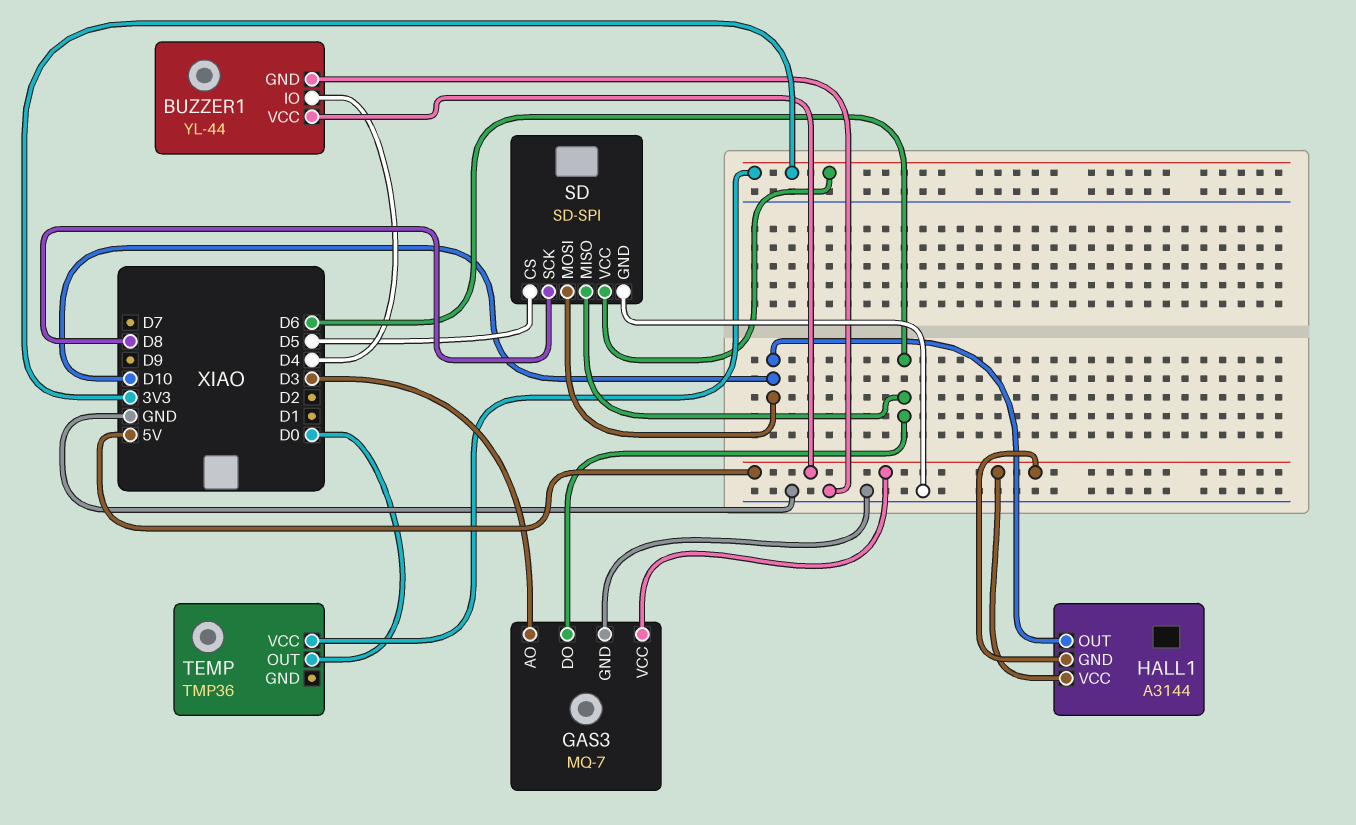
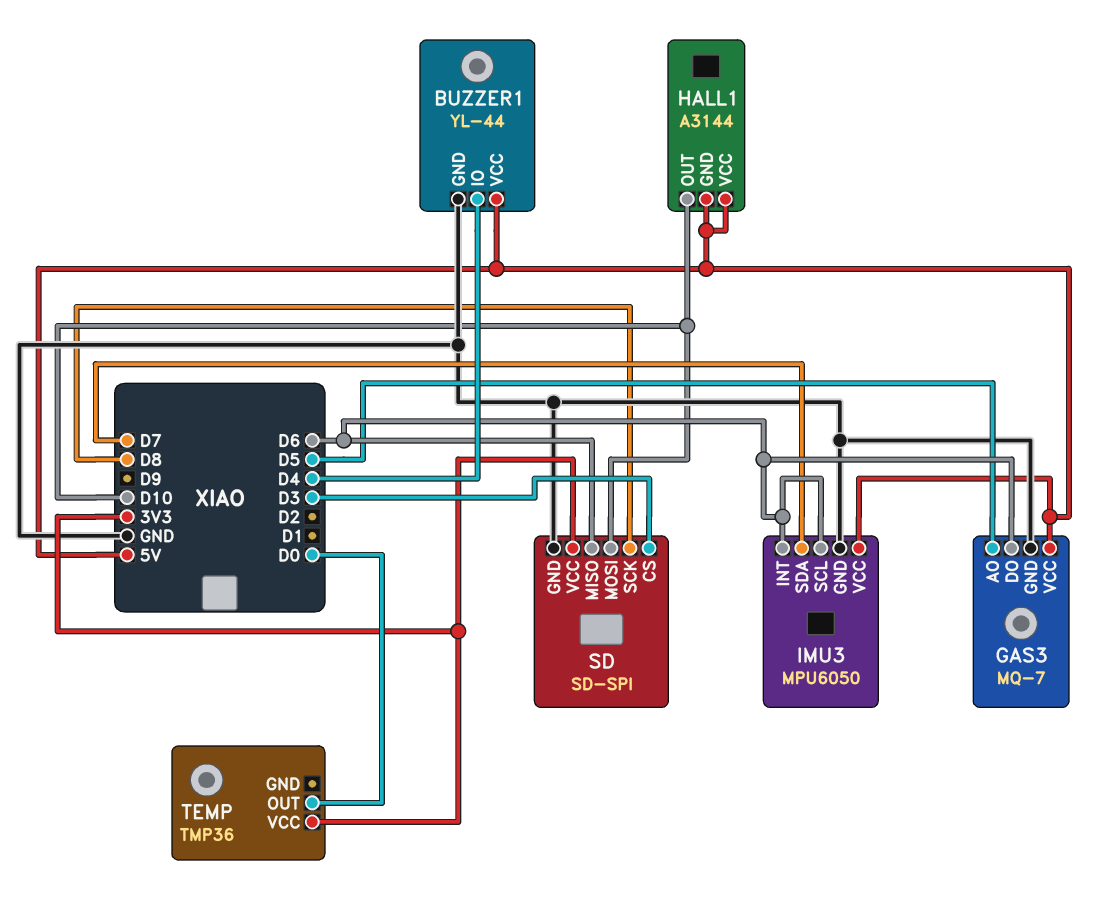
GAS3 pin AO: D3 -> D5
IMU3: none -> MPU6050
IMU3 pin GND: none -> GND
IMU3 pin INT: none -> D6
IMU3 pin SCL: none -> D6
IMU3 pin SDA: none -> D7
IMU3 pin VCC: none -> 5V
SD pin CS: D5 -> D3

